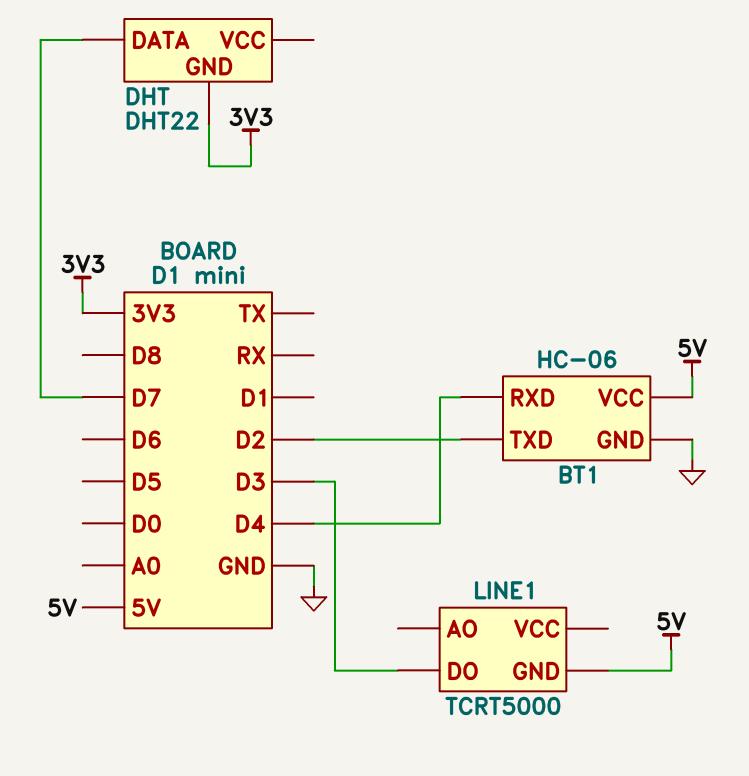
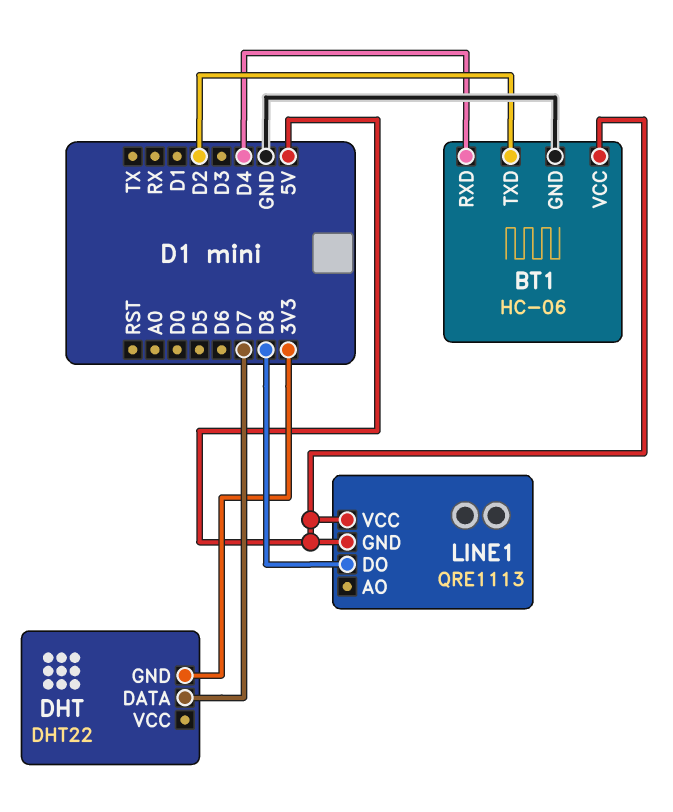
LINE1: TCRT5000 -> QRE1113
LINE1 pin DO: D3 -> D8
LINE1 pin VCC: none -> 5V

